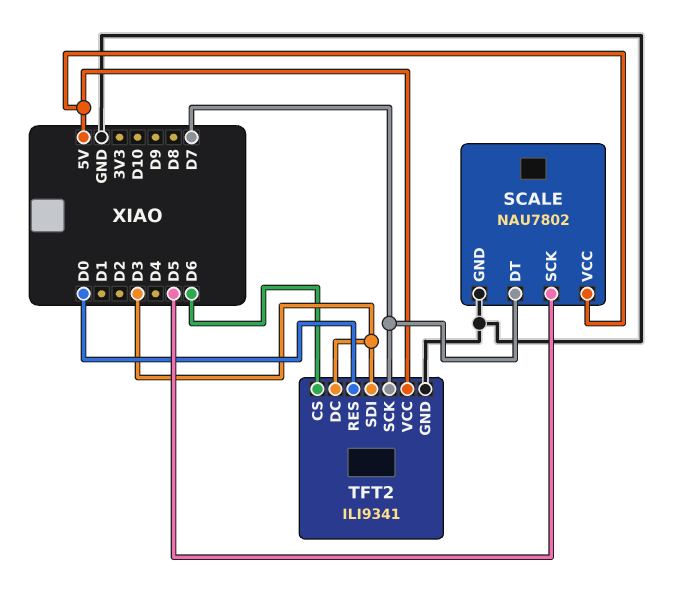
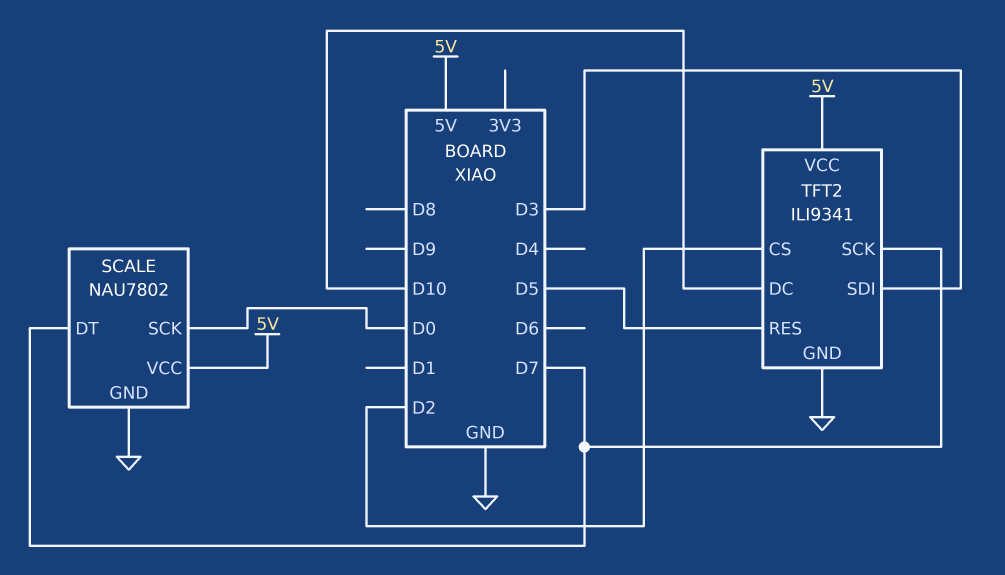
SCALE pin SCK: D5 -> D0
TFT2 pin CS: D6 -> D2
TFT2 pin DC: D3 -> D10
TFT2 pin RES: D0 -> D5

